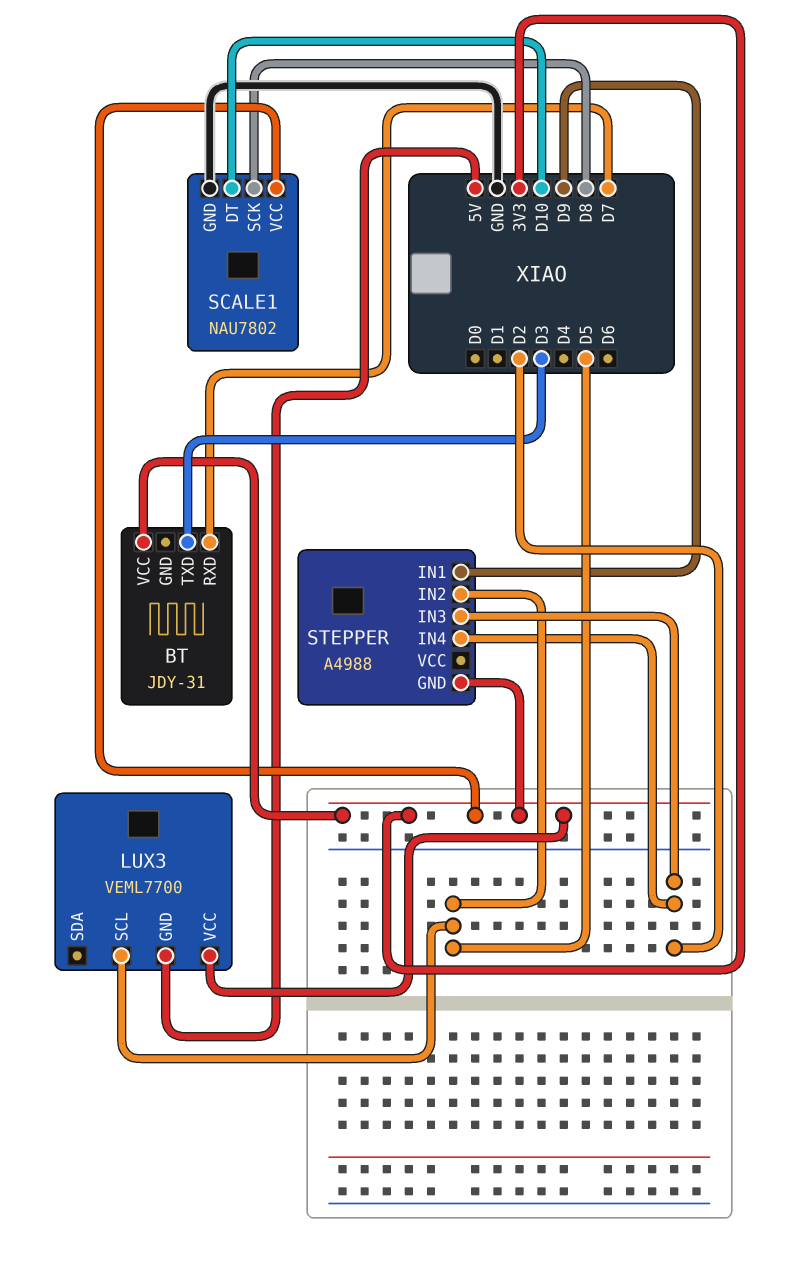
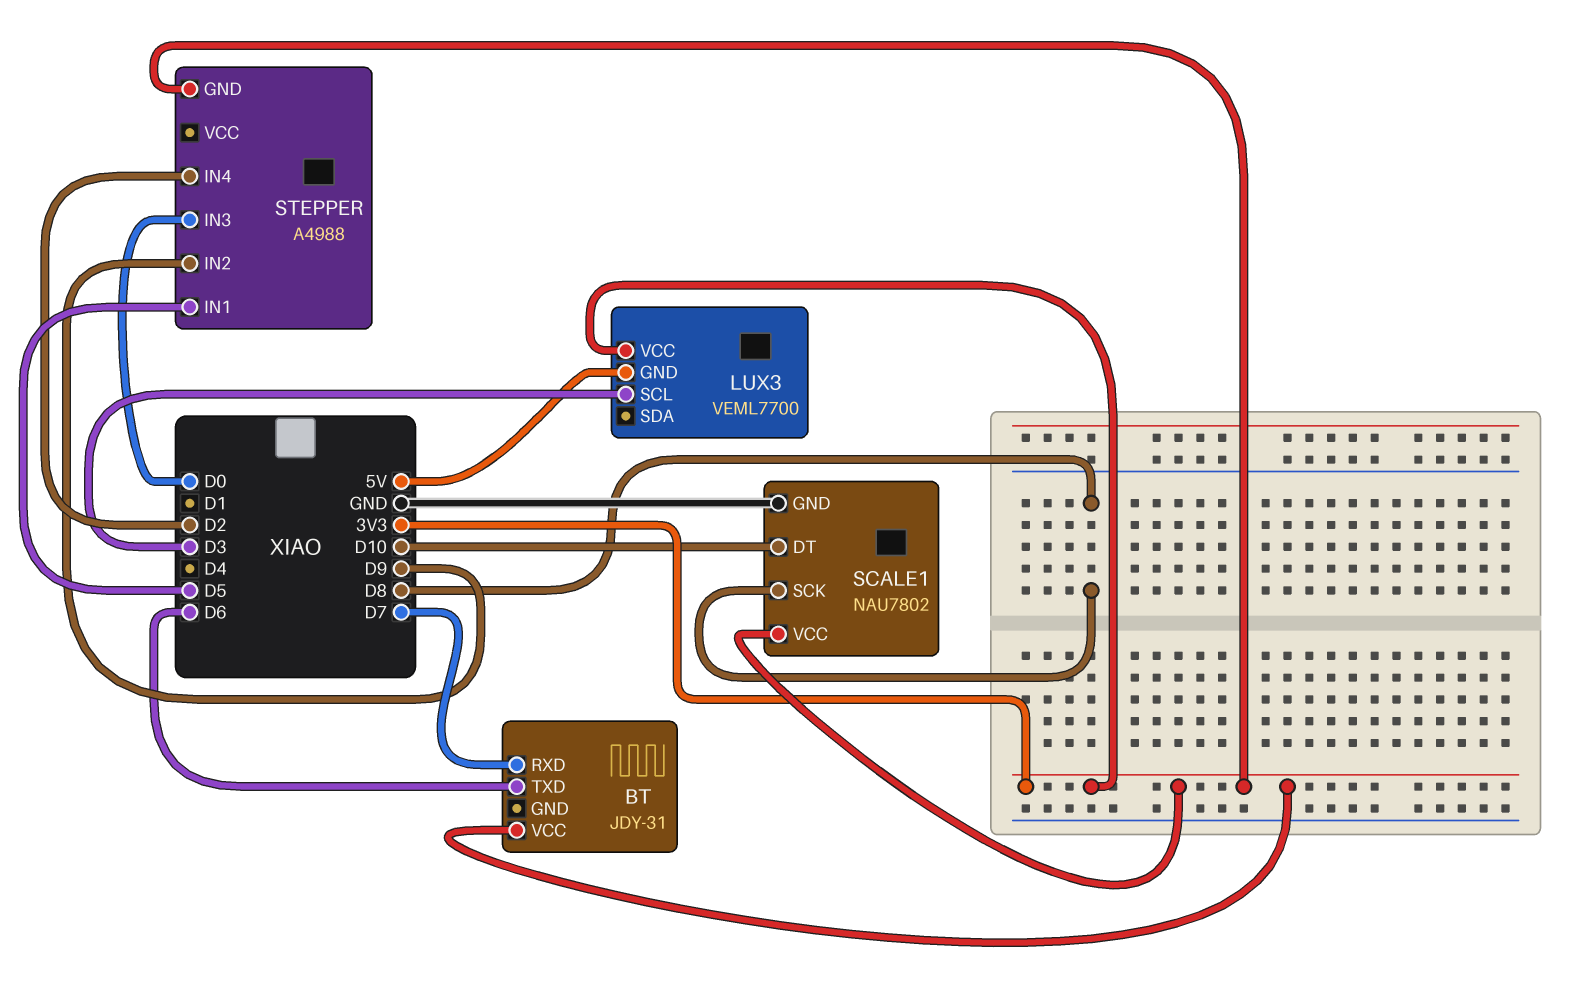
BT pin TXD: D3 -> D6
LUX3 pin SCL: D5 -> D3
STEPPER pin IN1: D9 -> D5
STEPPER pin IN2: D5 -> D9
STEPPER pin IN3: D2 -> D0

